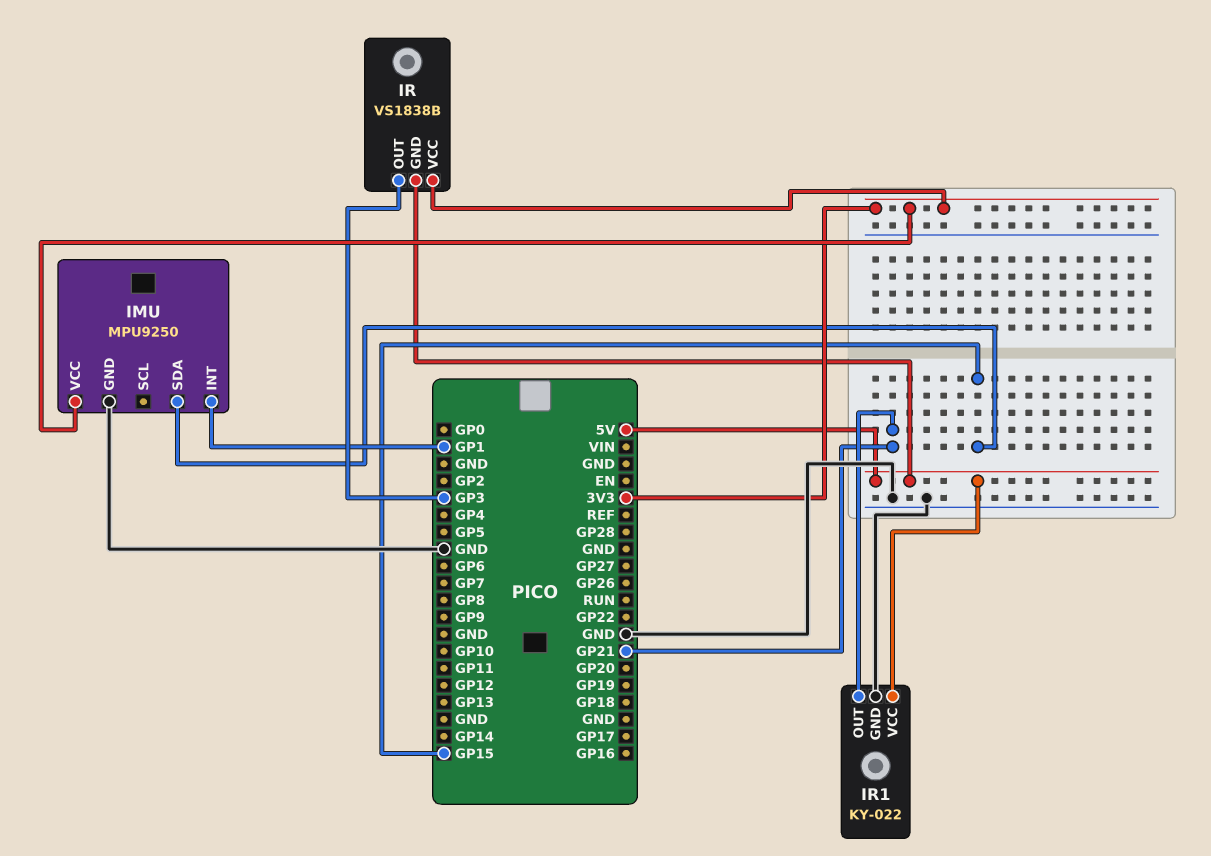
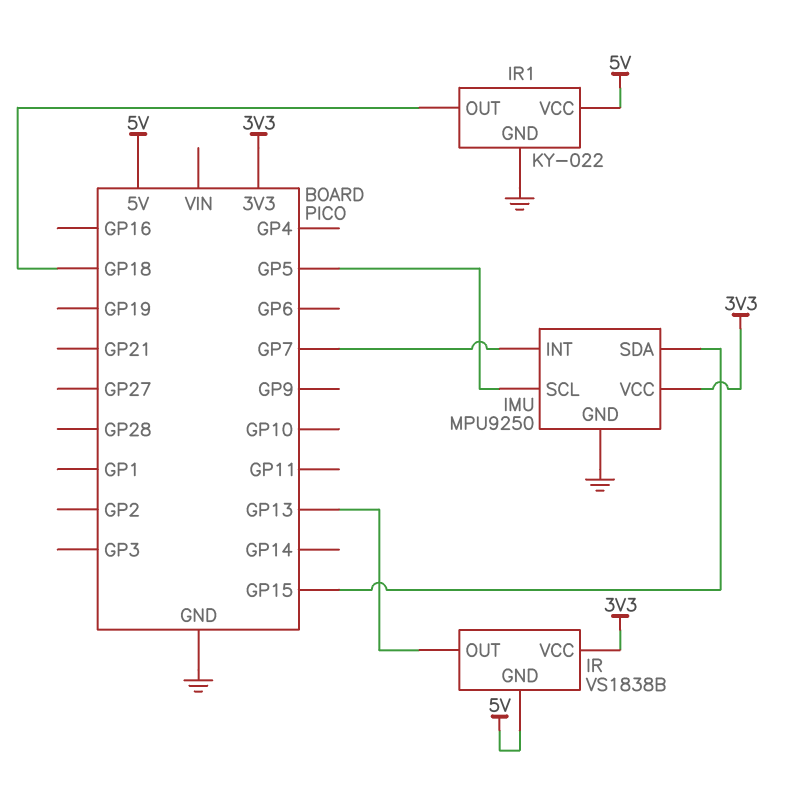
IMU pin INT: GP1 -> GP7
IMU pin SCL: none -> GP5
IR pin OUT: GP3 -> GP13
IR1 pin OUT: GP21 -> GP18

